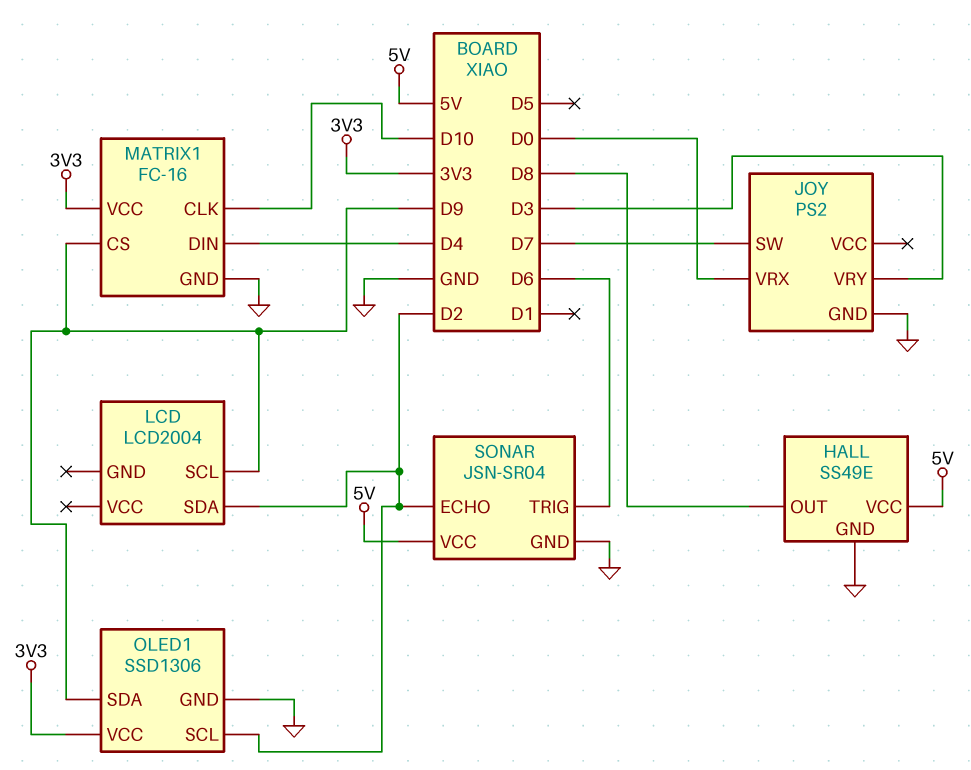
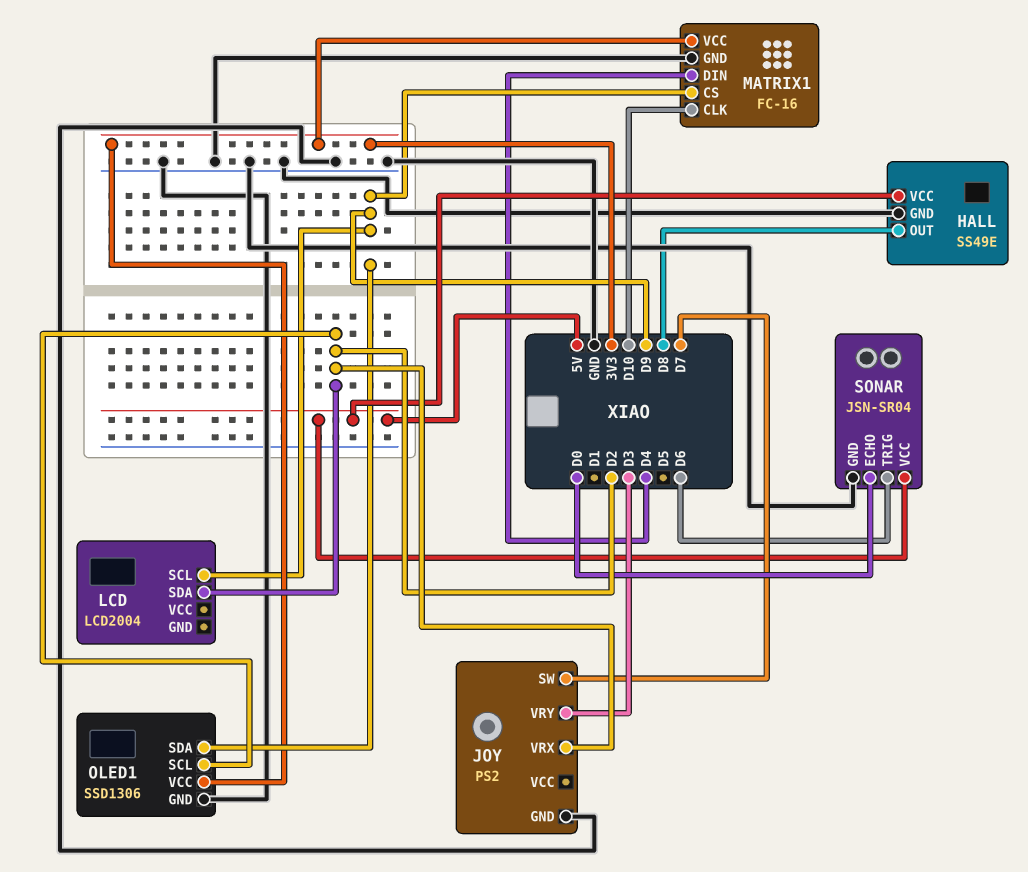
JOY pin VRX: D0 -> D2
SONAR pin ECHO: D2 -> D0

